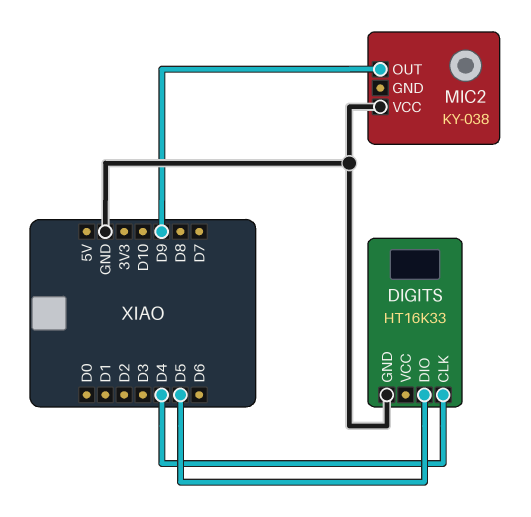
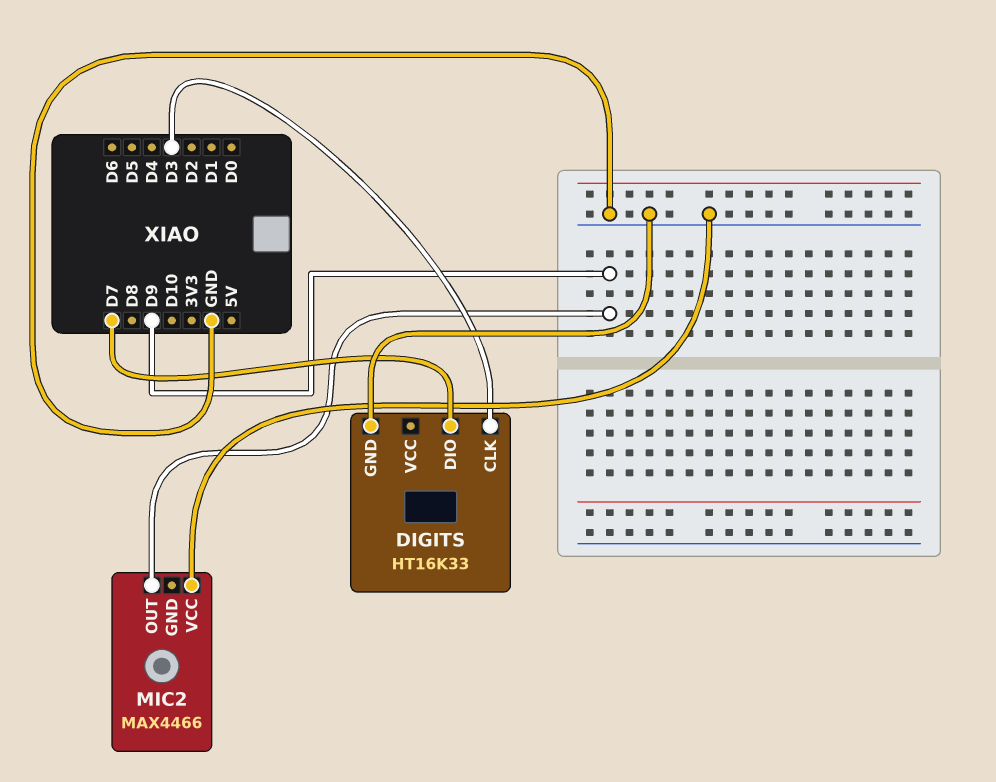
DIGITS pin CLK: D4 -> D3
DIGITS pin DIO: D5 -> D7
MIC2: KY-038 -> MAX4466

